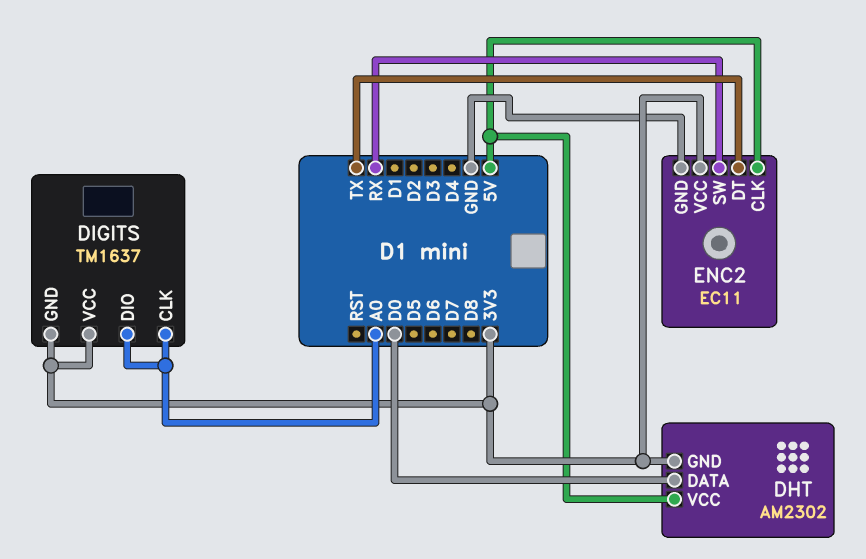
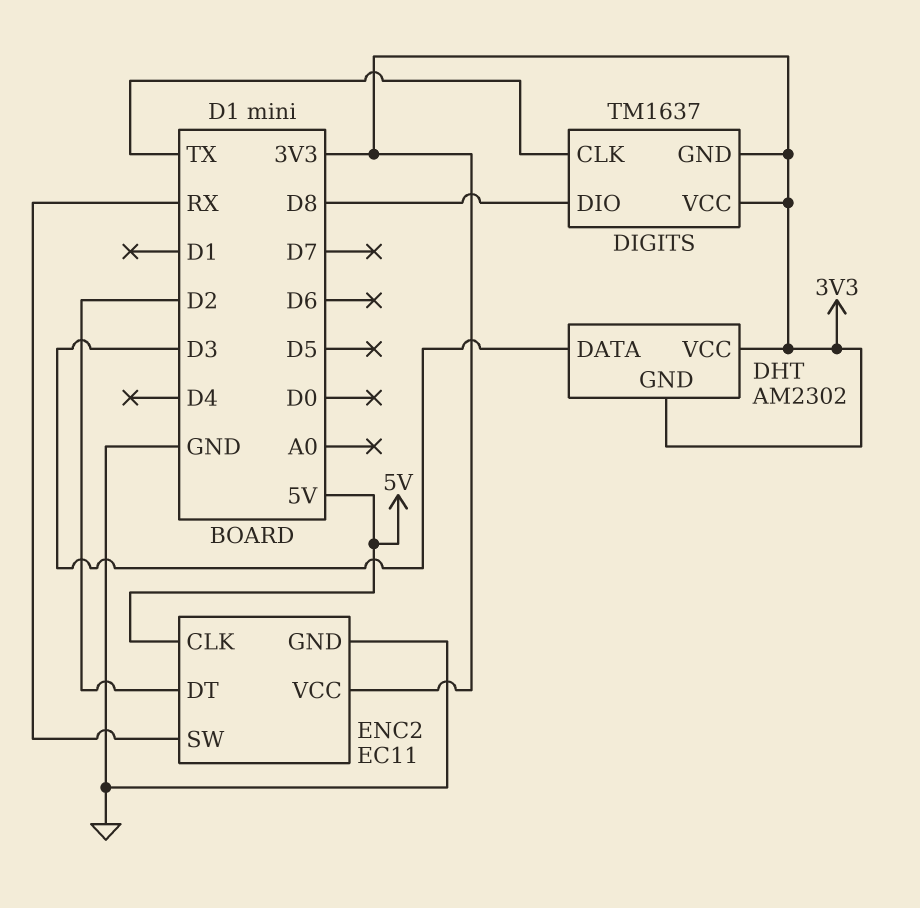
DHT pin DATA: D0 -> D3
DHT pin VCC: 5V -> 3V3
DIGITS pin CLK: A0 -> TX
DIGITS pin DIO: A0 -> D8
ENC2 pin DT: TX -> D2

